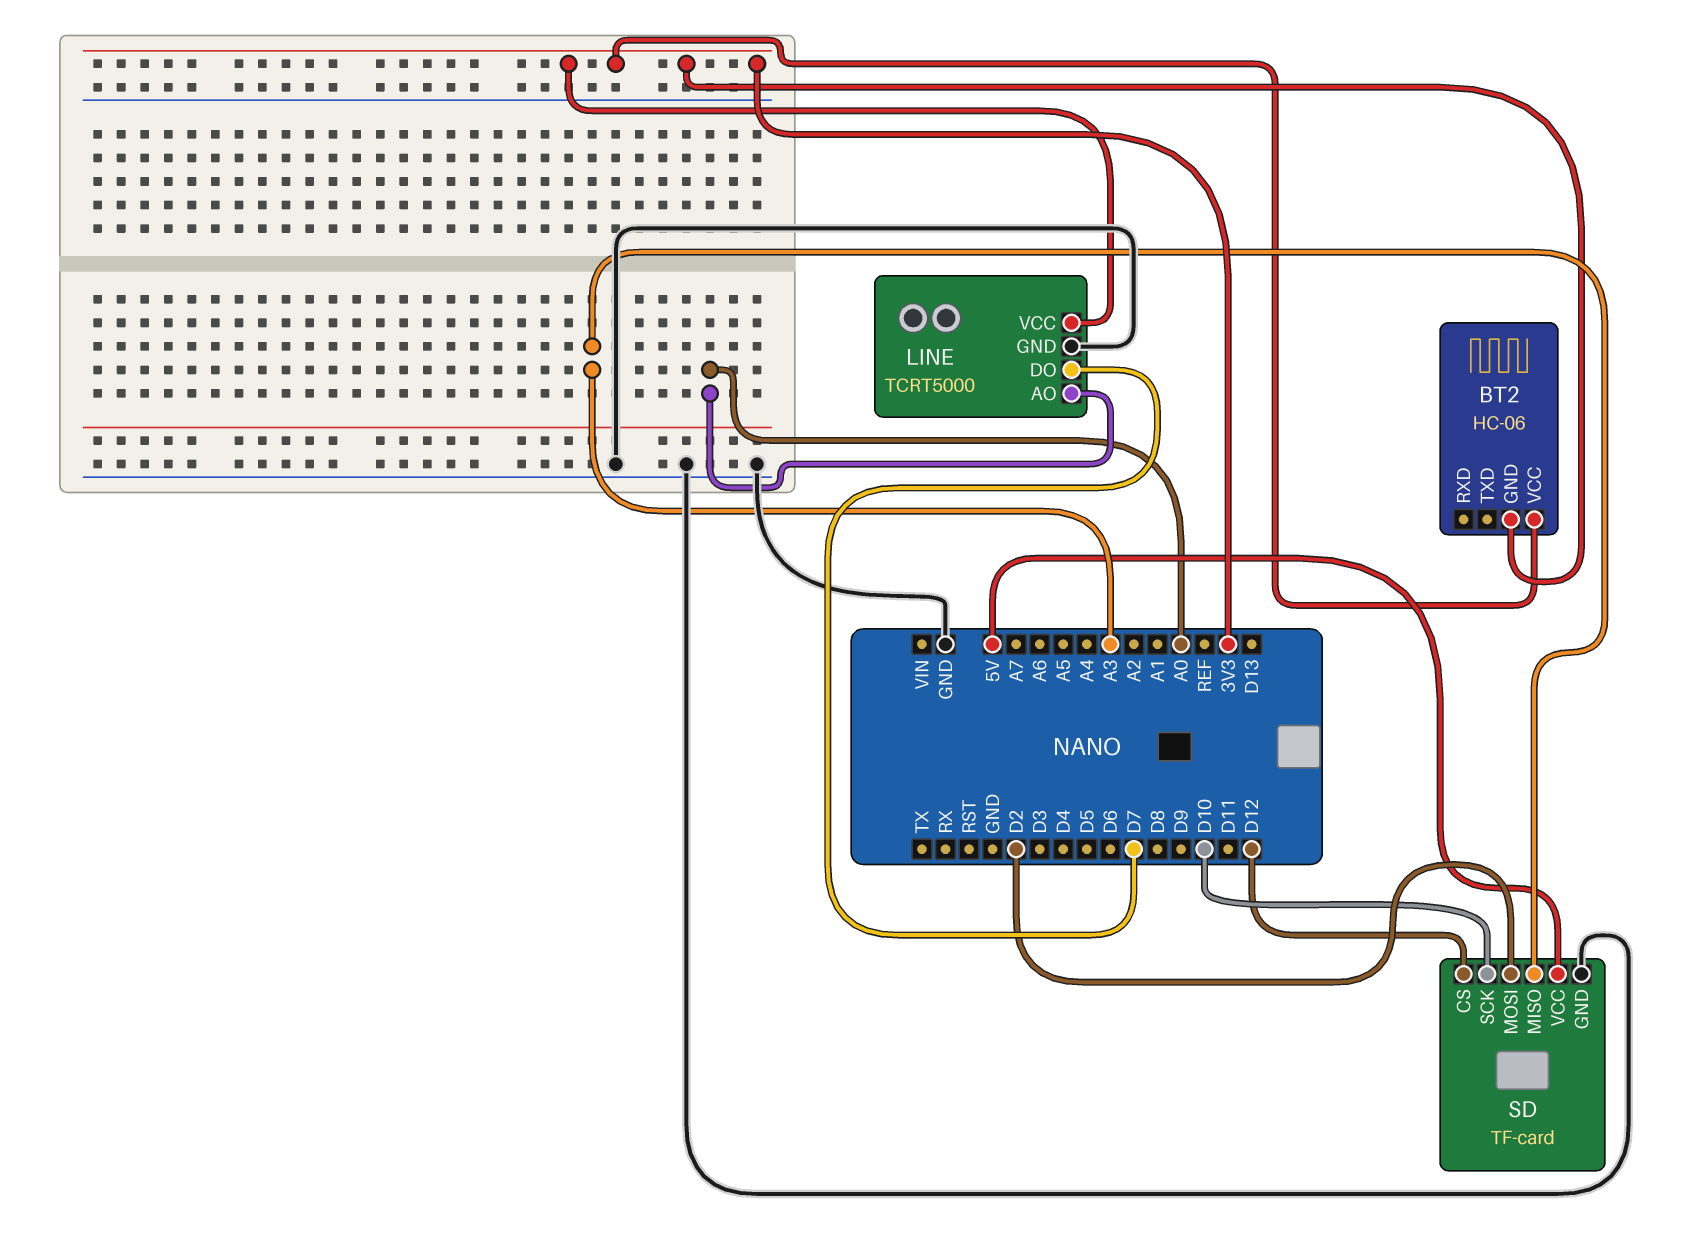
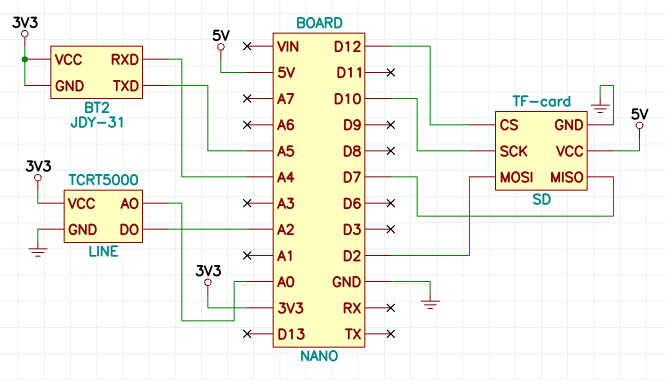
BT2: HC-06 -> JDY-31
BT2 pin RXD: none -> A4
BT2 pin TXD: none -> A5
LINE pin DO: D7 -> A2
SD pin MISO: A3 -> D7

